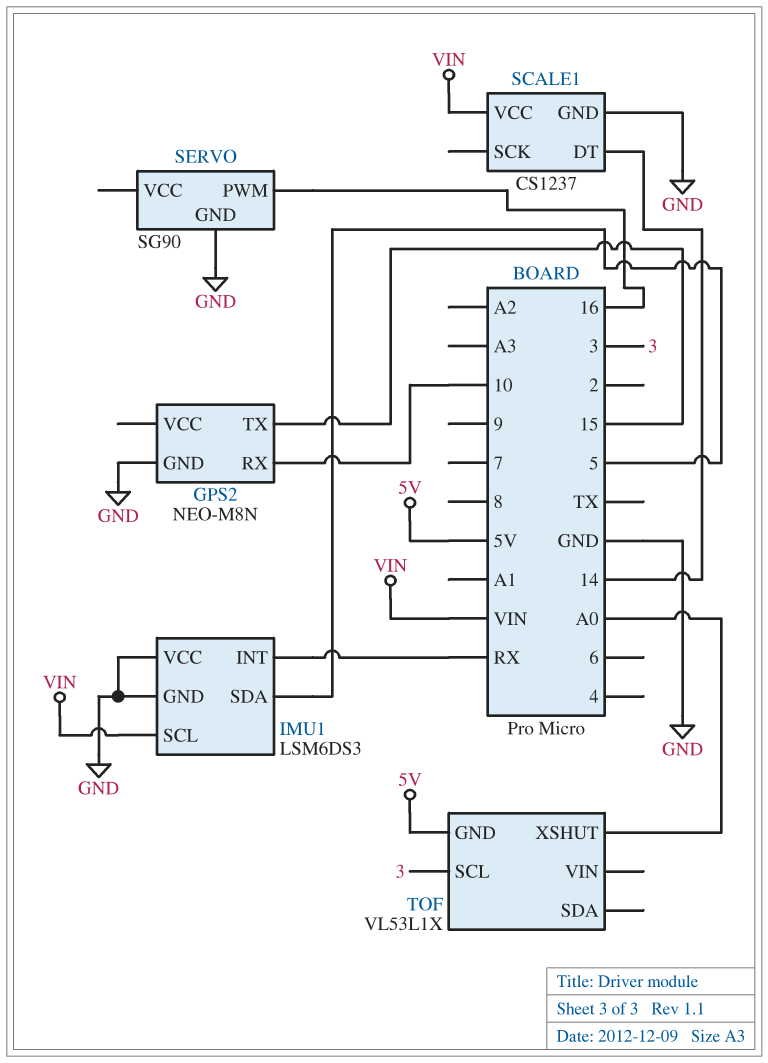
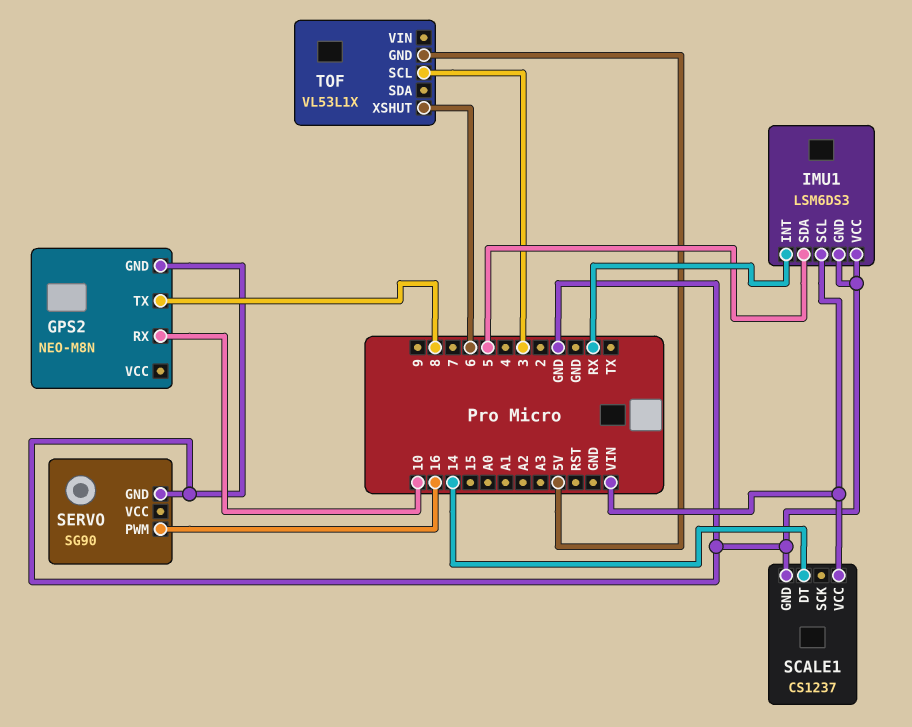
GPS2 pin TX: 15 -> 8
TOF pin XSHUT: A0 -> 6

